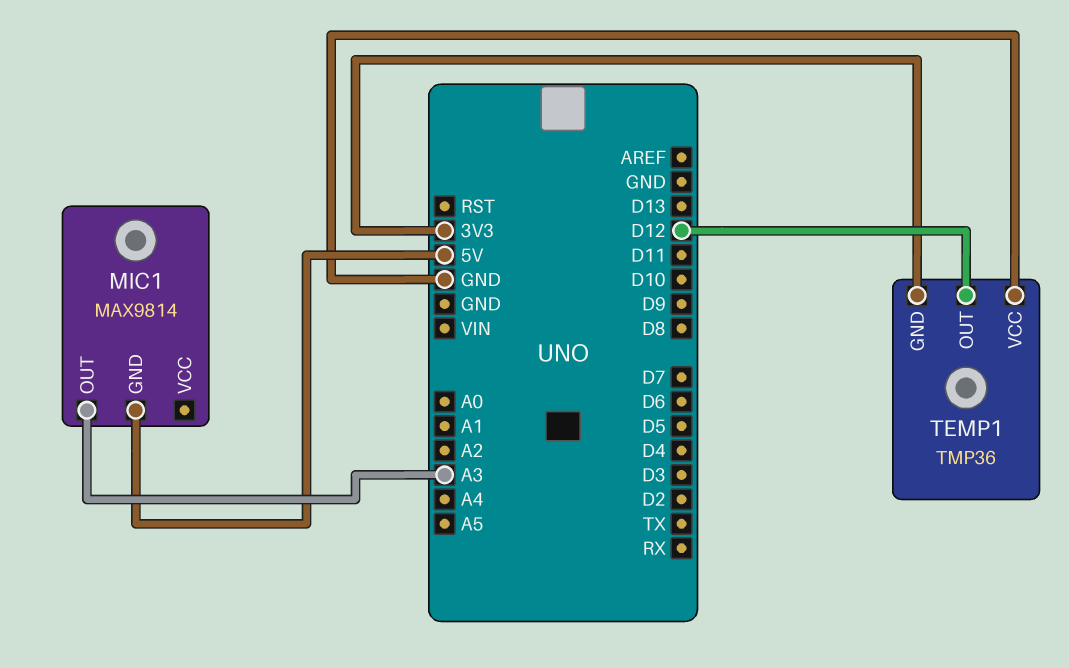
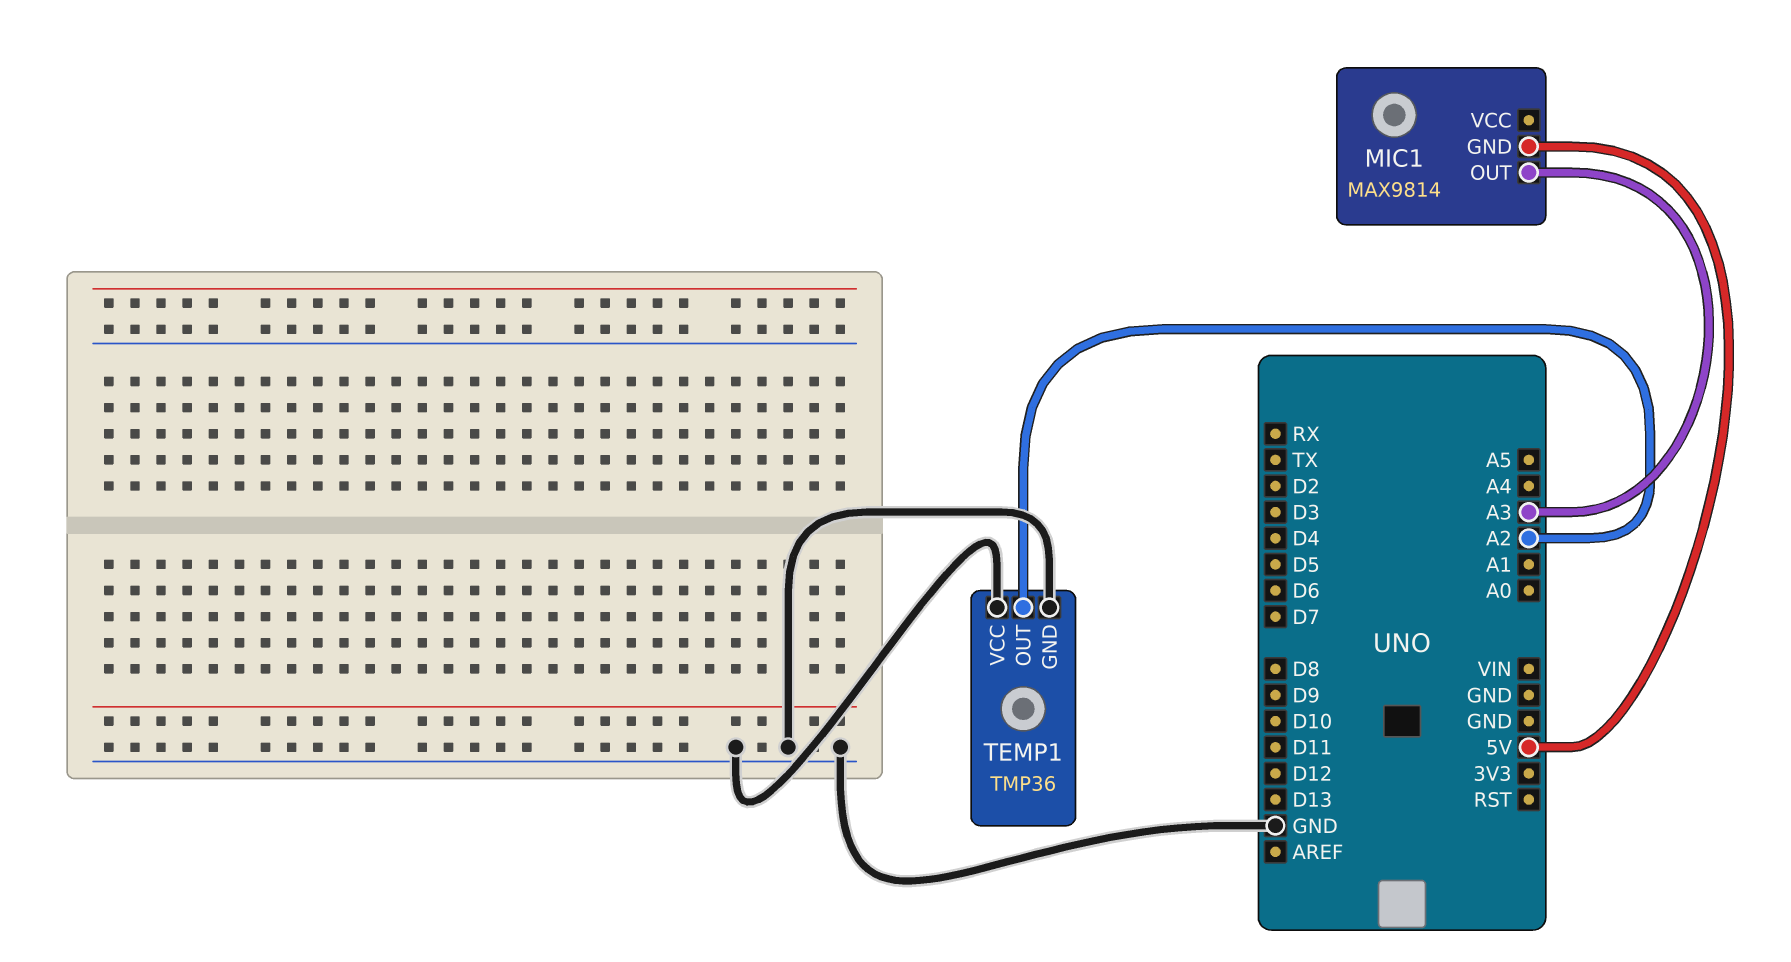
TEMP1 pin GND: 3V3 -> GND
TEMP1 pin OUT: D12 -> A2

